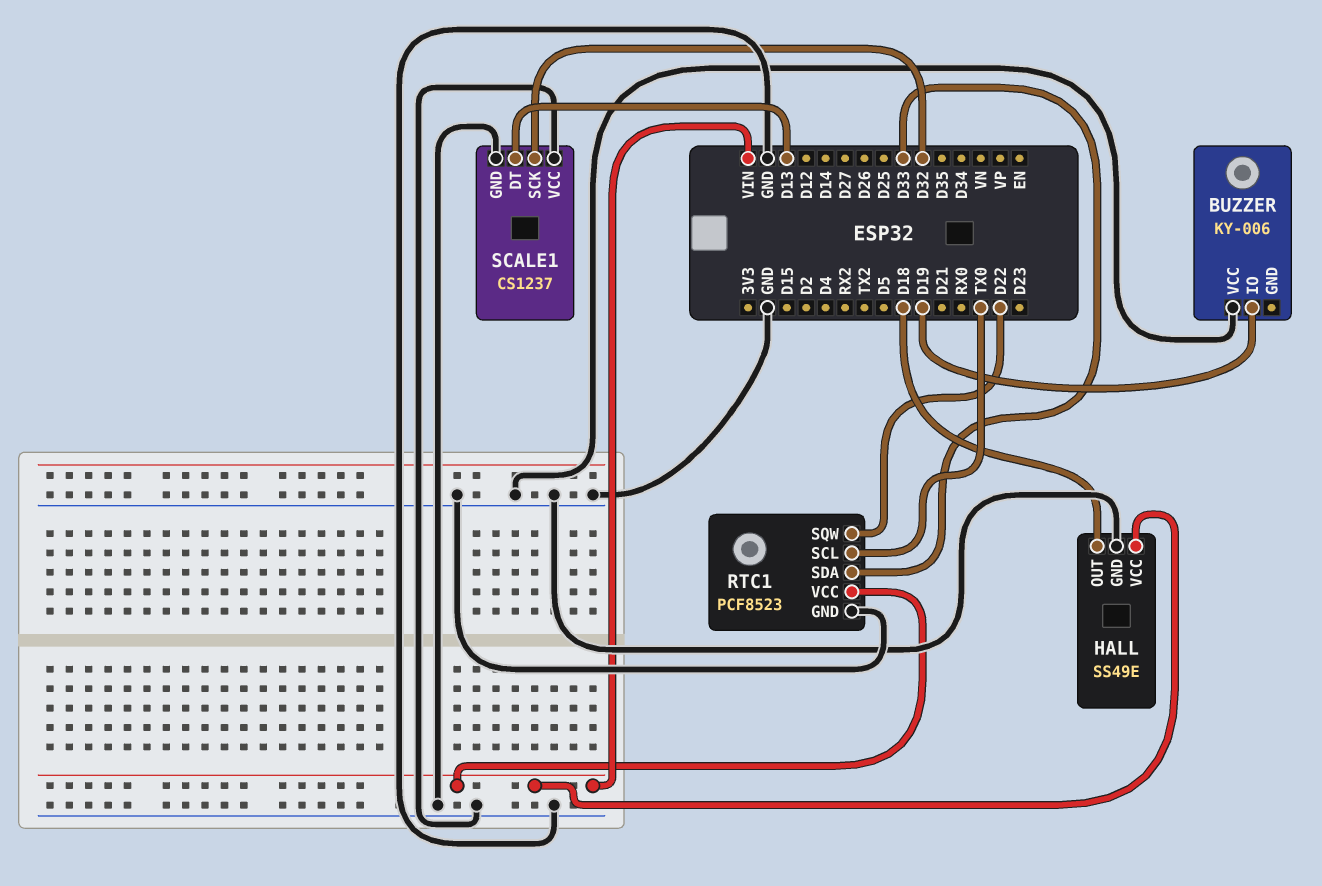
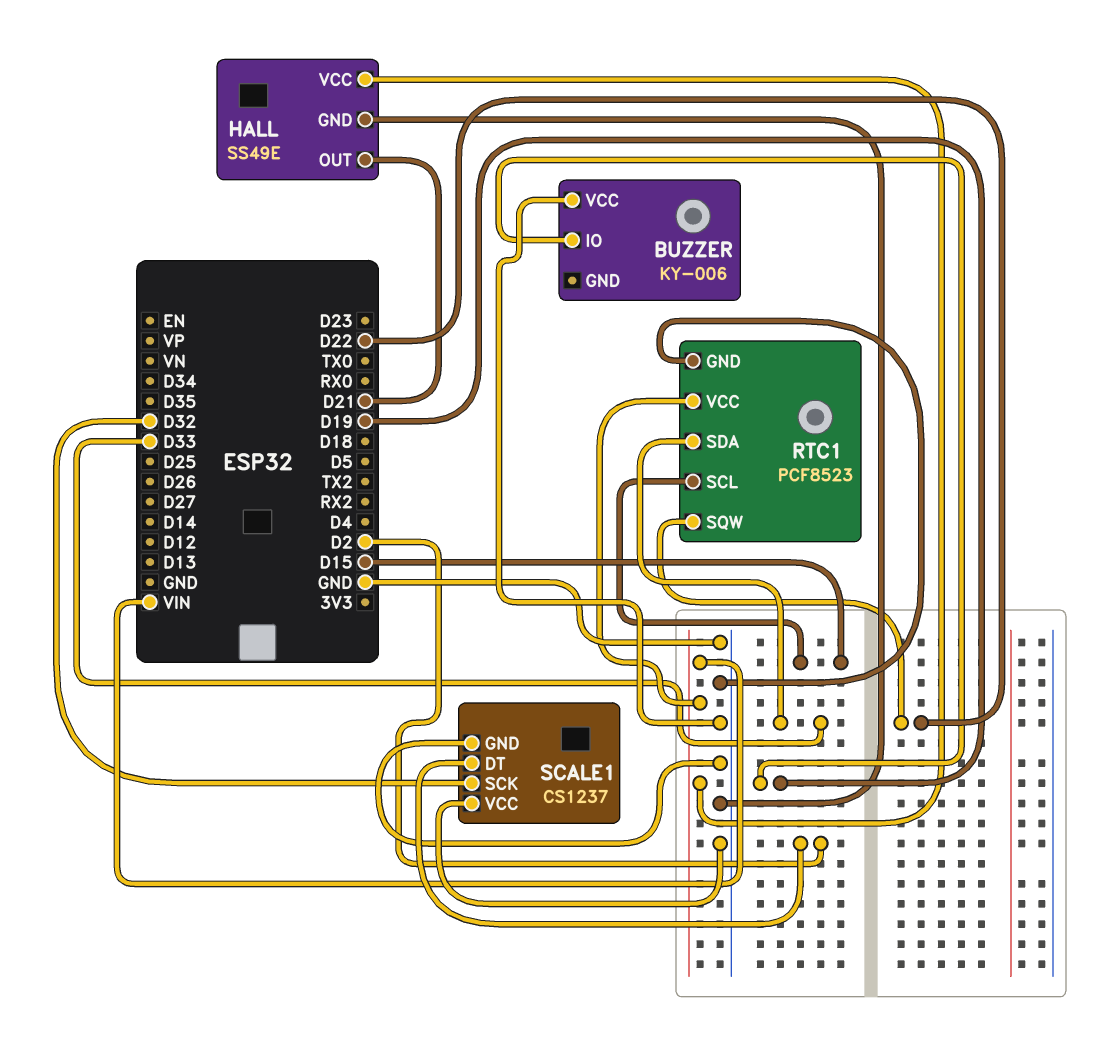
HALL pin OUT: D18 -> D21
RTC1 pin SCL: TX0 -> D15
SCALE1 pin DT: D13 -> D2

